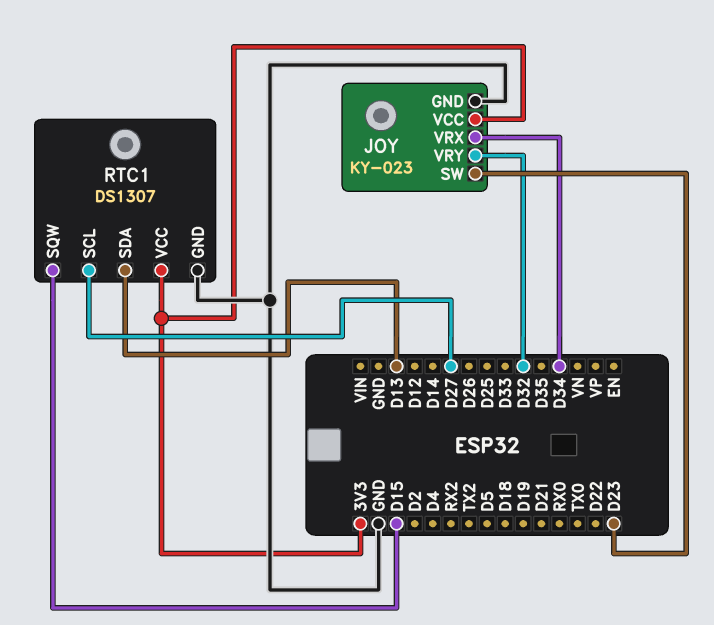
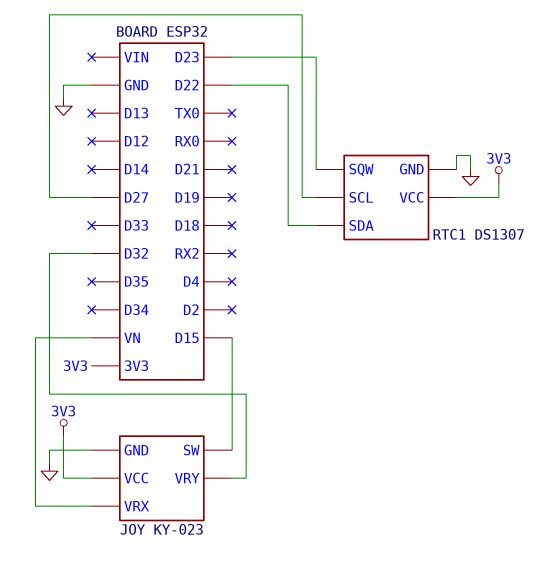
JOY pin SW: D23 -> D15
JOY pin VRX: D34 -> VN
RTC1 pin SDA: D13 -> D22
RTC1 pin SQW: D15 -> D23

